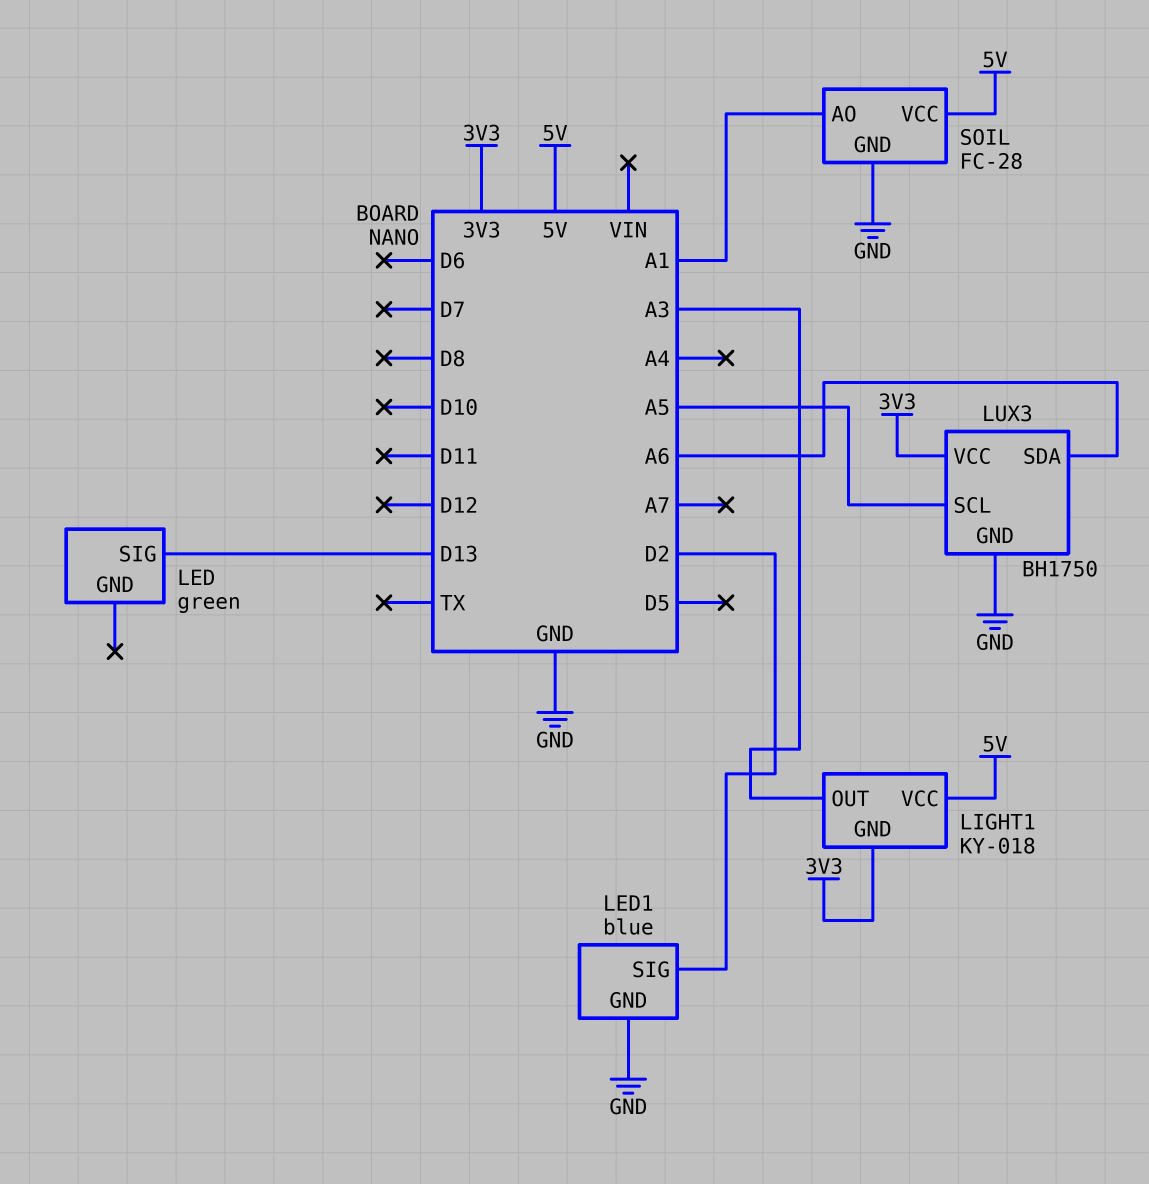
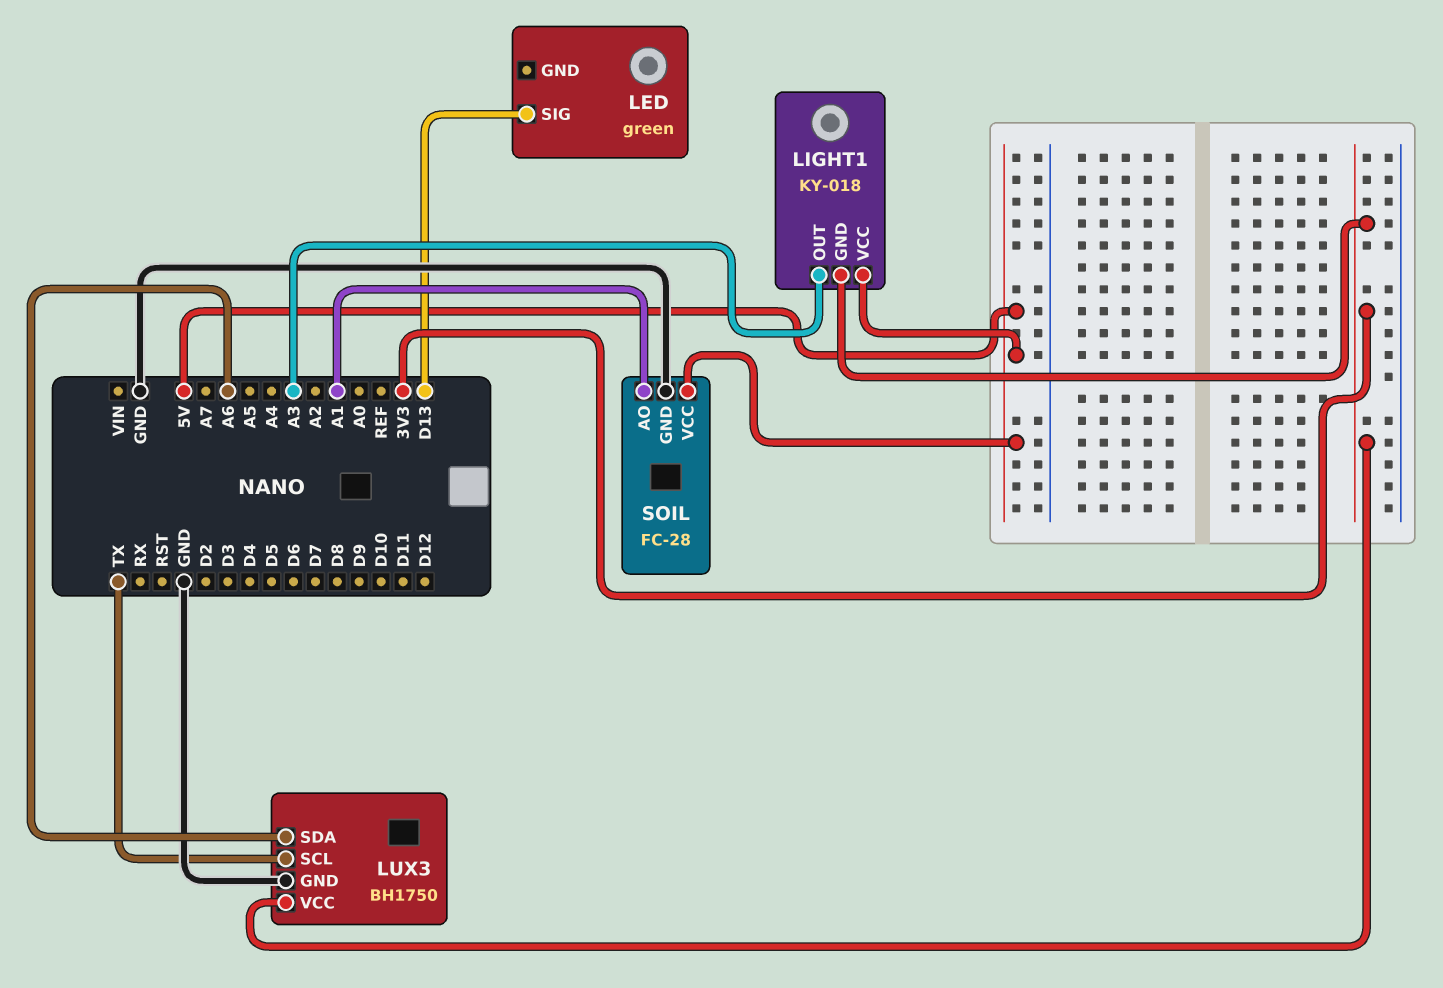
LED1: blue -> none
LED1 pin GND: GND -> none
LED1 pin SIG: D2 -> none
LUX3 pin SCL: A5 -> TX

